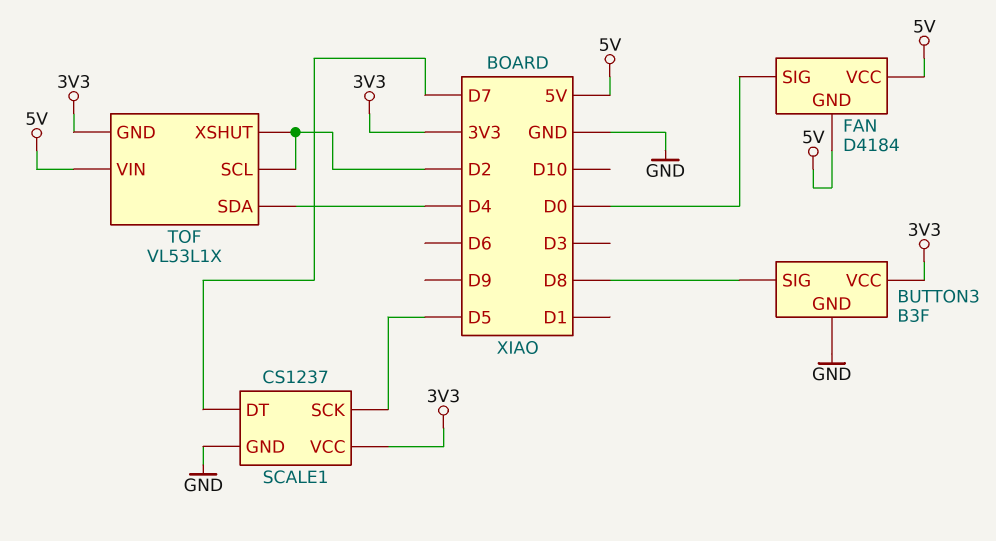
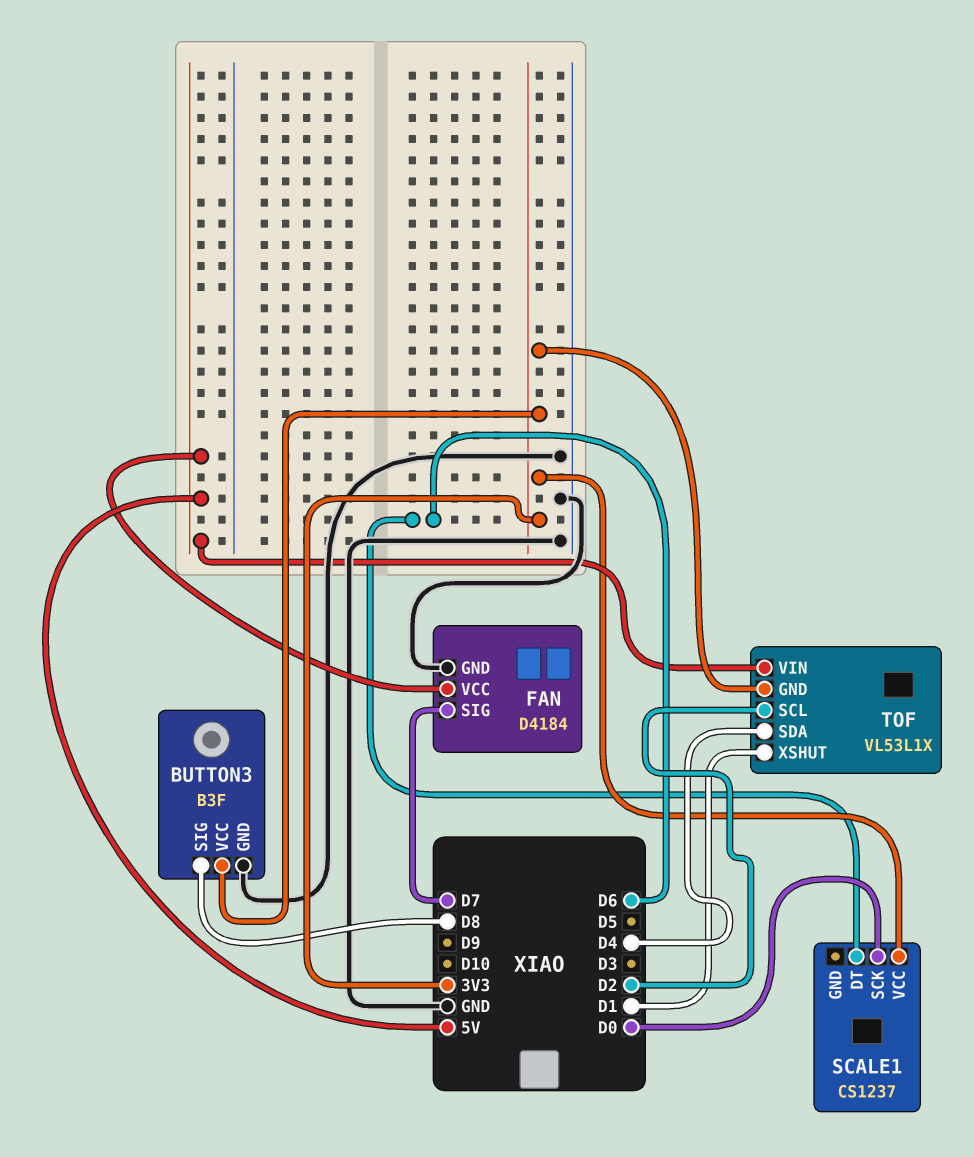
FAN pin GND: 5V -> GND
FAN pin SIG: D0 -> D7
SCALE1 pin DT: D7 -> D6
SCALE1 pin GND: GND -> none
SCALE1 pin SCK: D5 -> D0
TOF pin XSHUT: D2 -> D1

